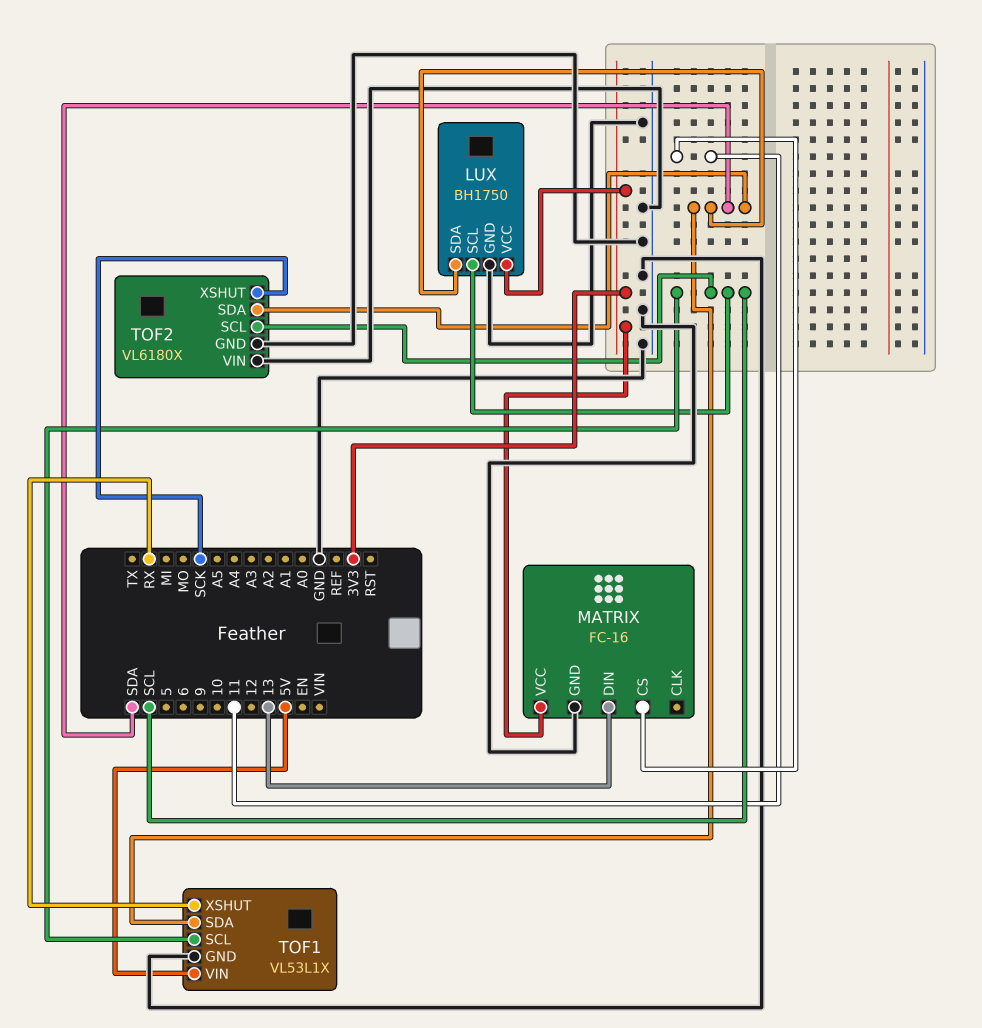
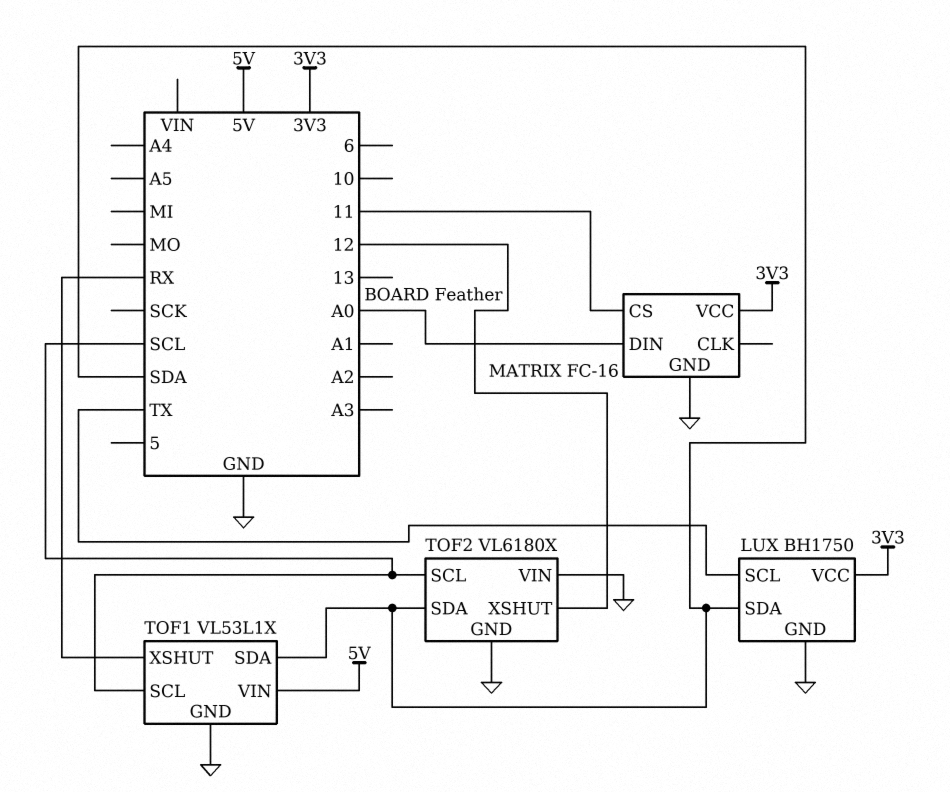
LUX pin SCL: SCL -> TX
MATRIX pin DIN: 13 -> A0
TOF2 pin XSHUT: SCK -> 12

